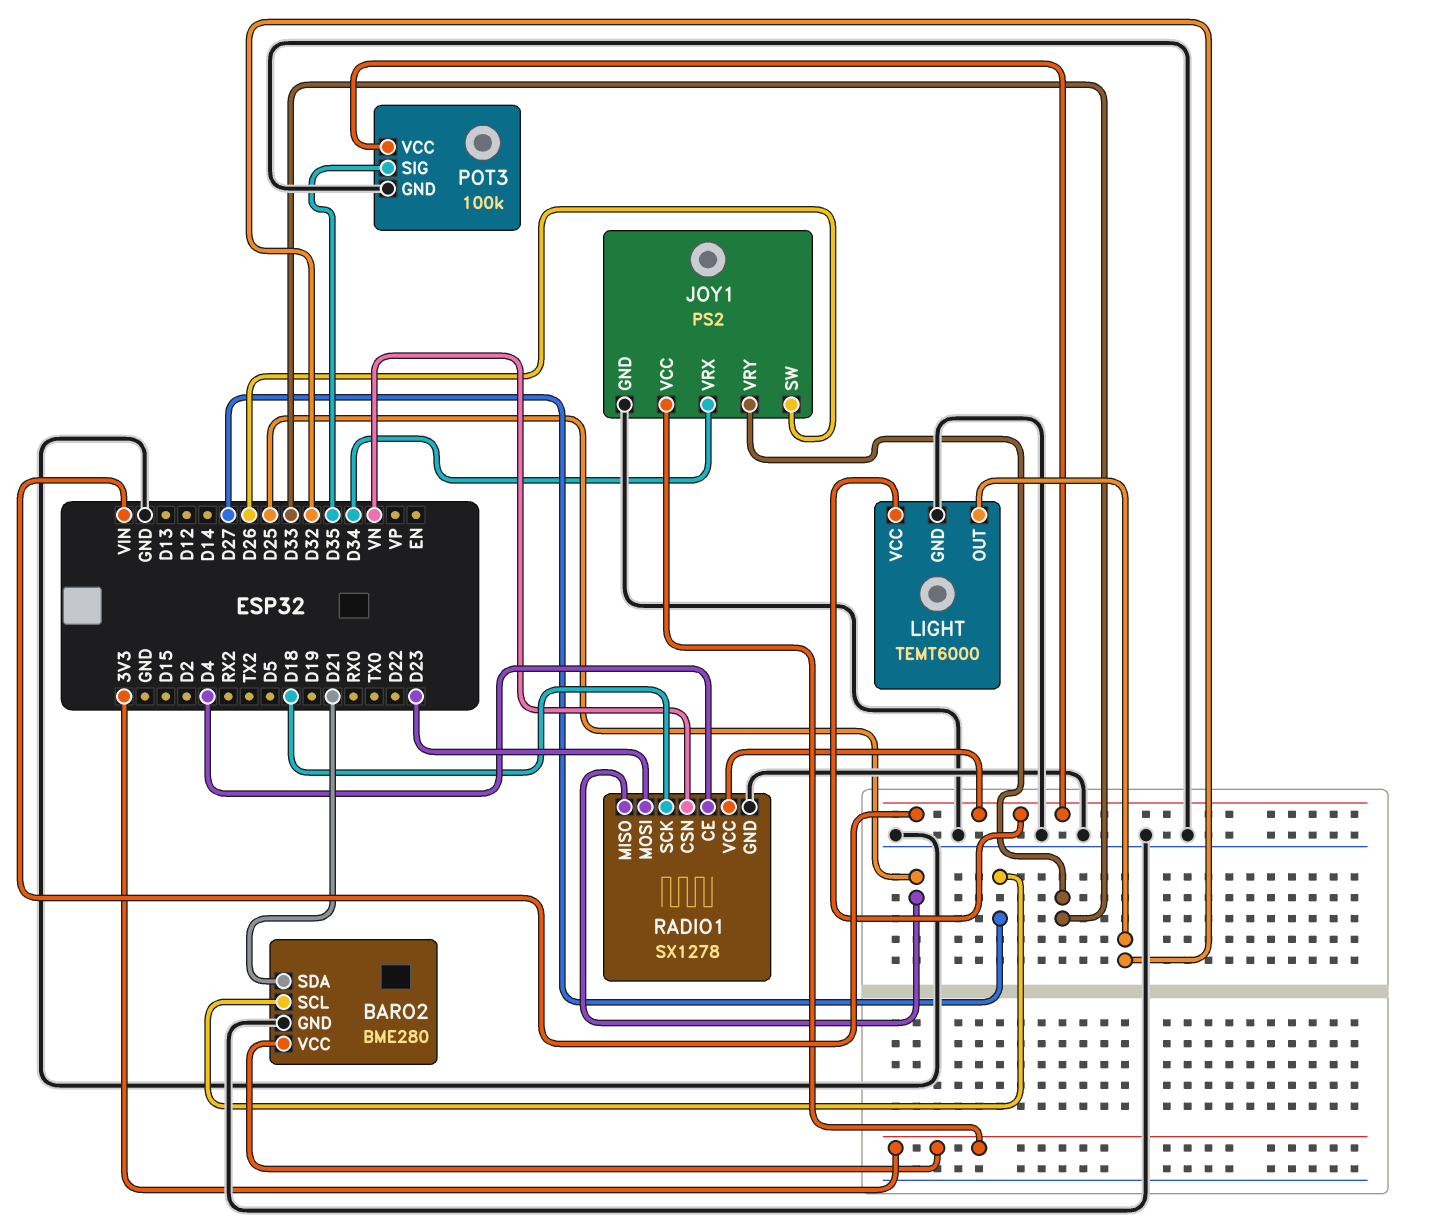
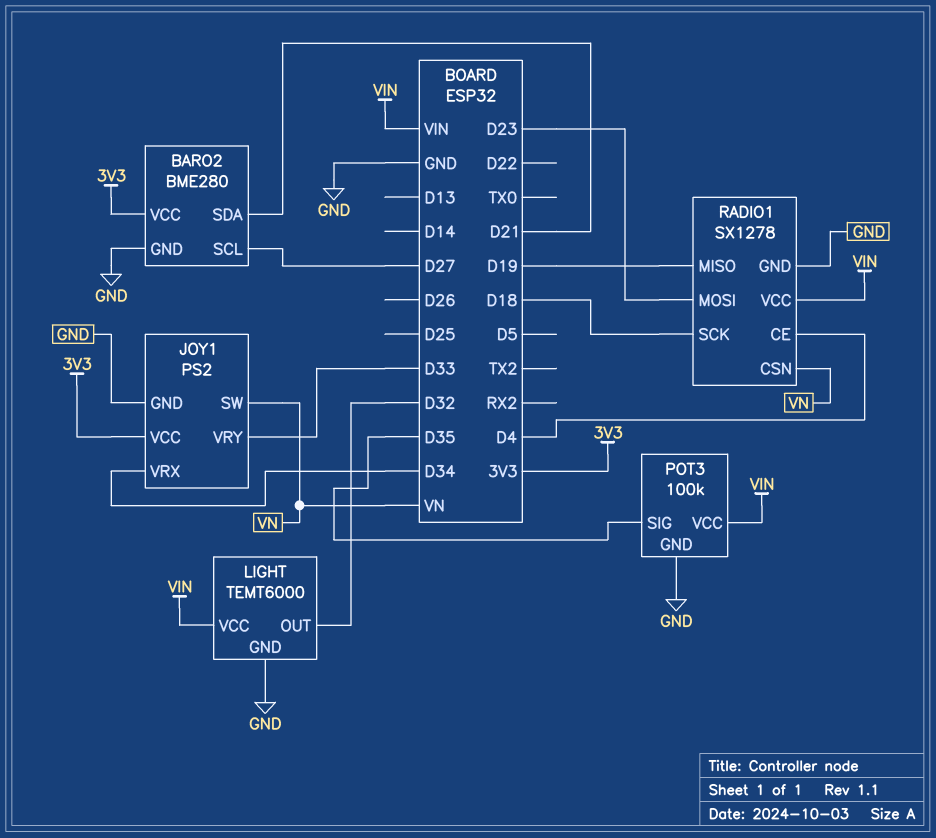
JOY1 pin SW: D26 -> VN
RADIO1 pin MISO: D25 -> D19

